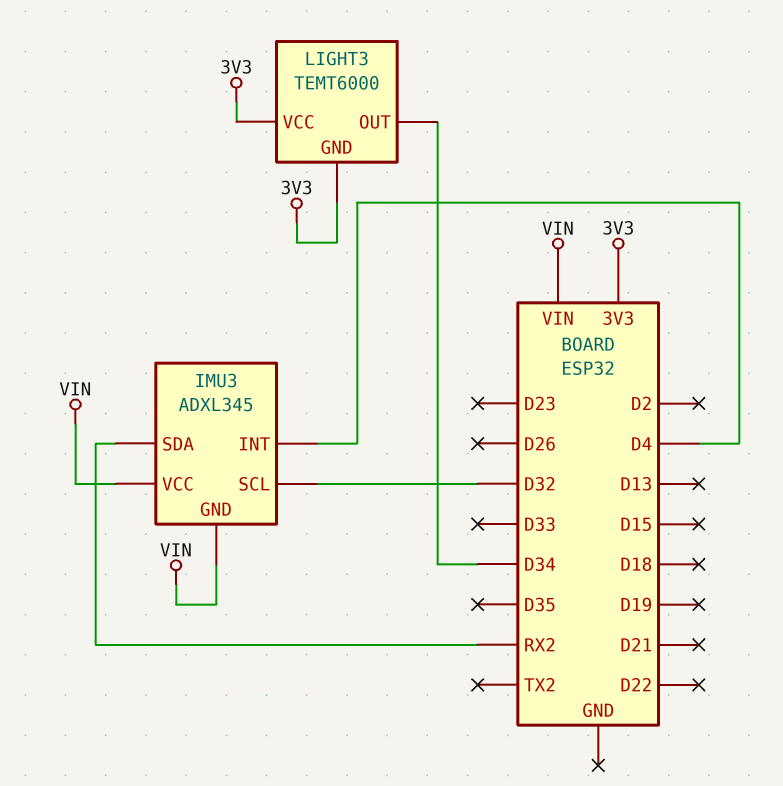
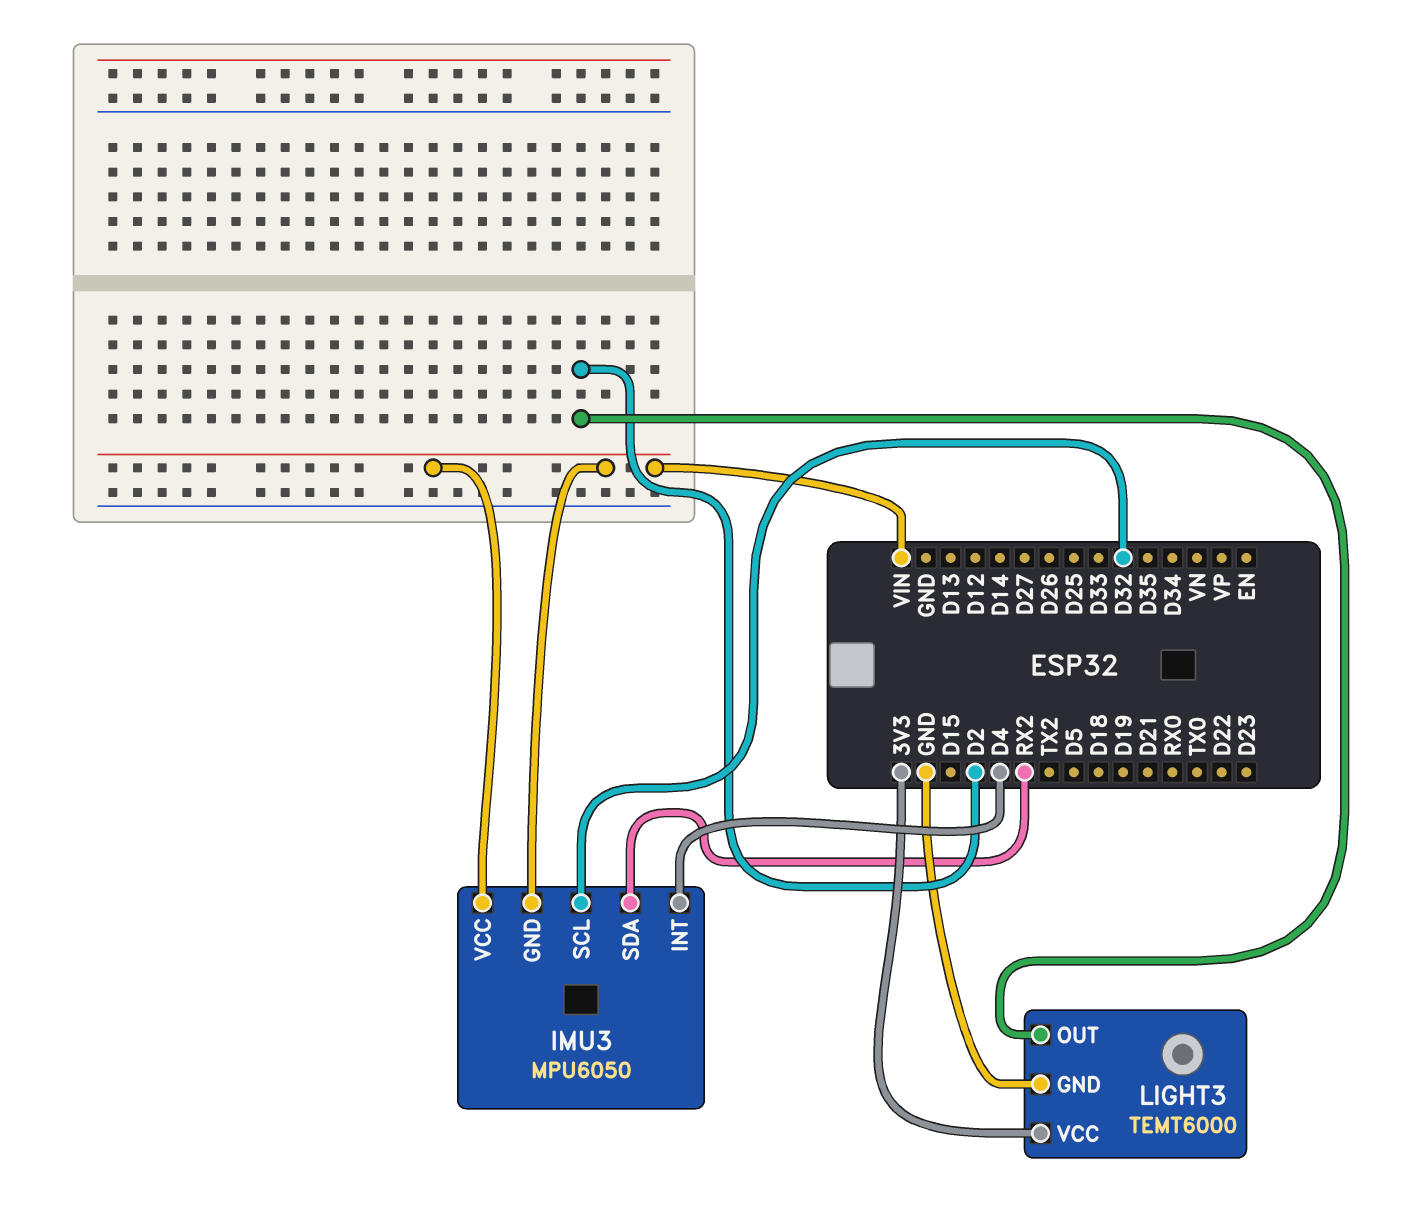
IMU3: ADXL345 -> MPU6050
LIGHT3 pin GND: 3V3 -> GND
LIGHT3 pin OUT: D34 -> D2

